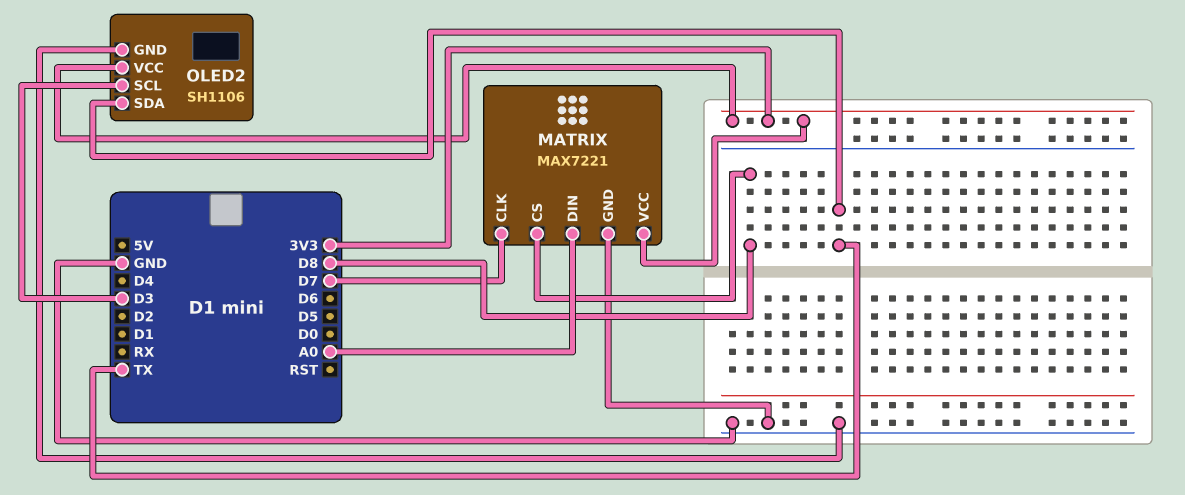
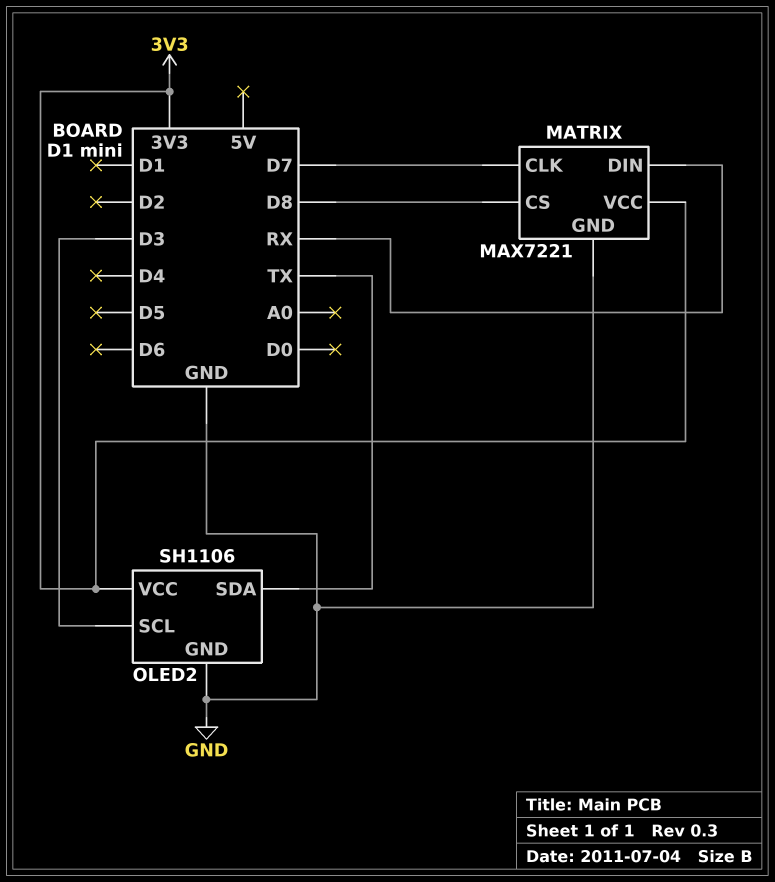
MATRIX pin DIN: A0 -> RX

